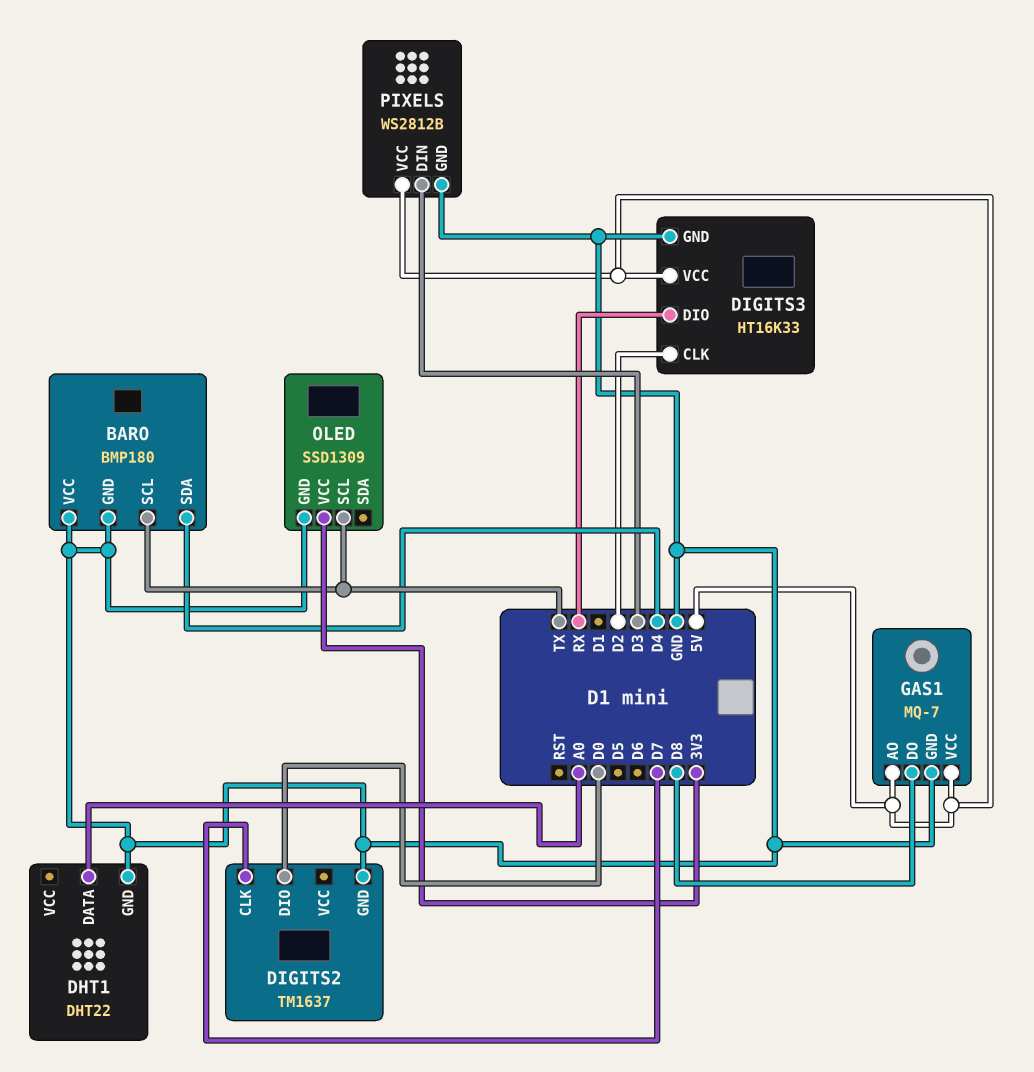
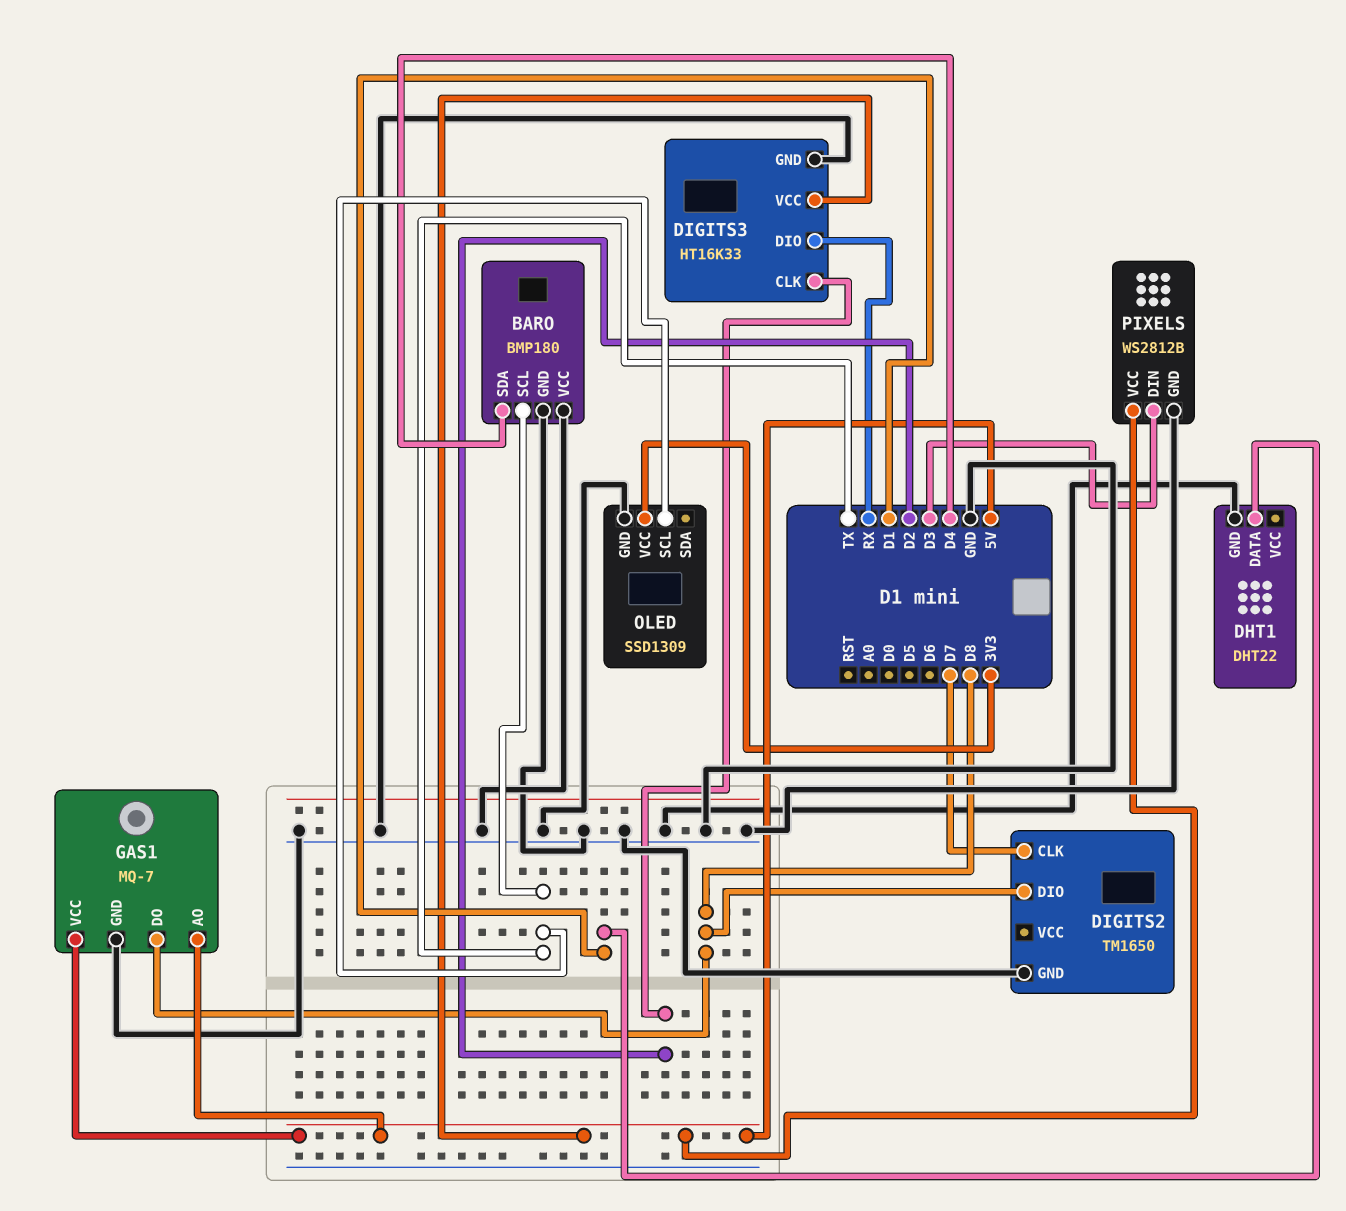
DHT1 pin DATA: A0 -> D1
DIGITS2: TM1637 -> TM1650
DIGITS2 pin DIO: D0 -> D8

